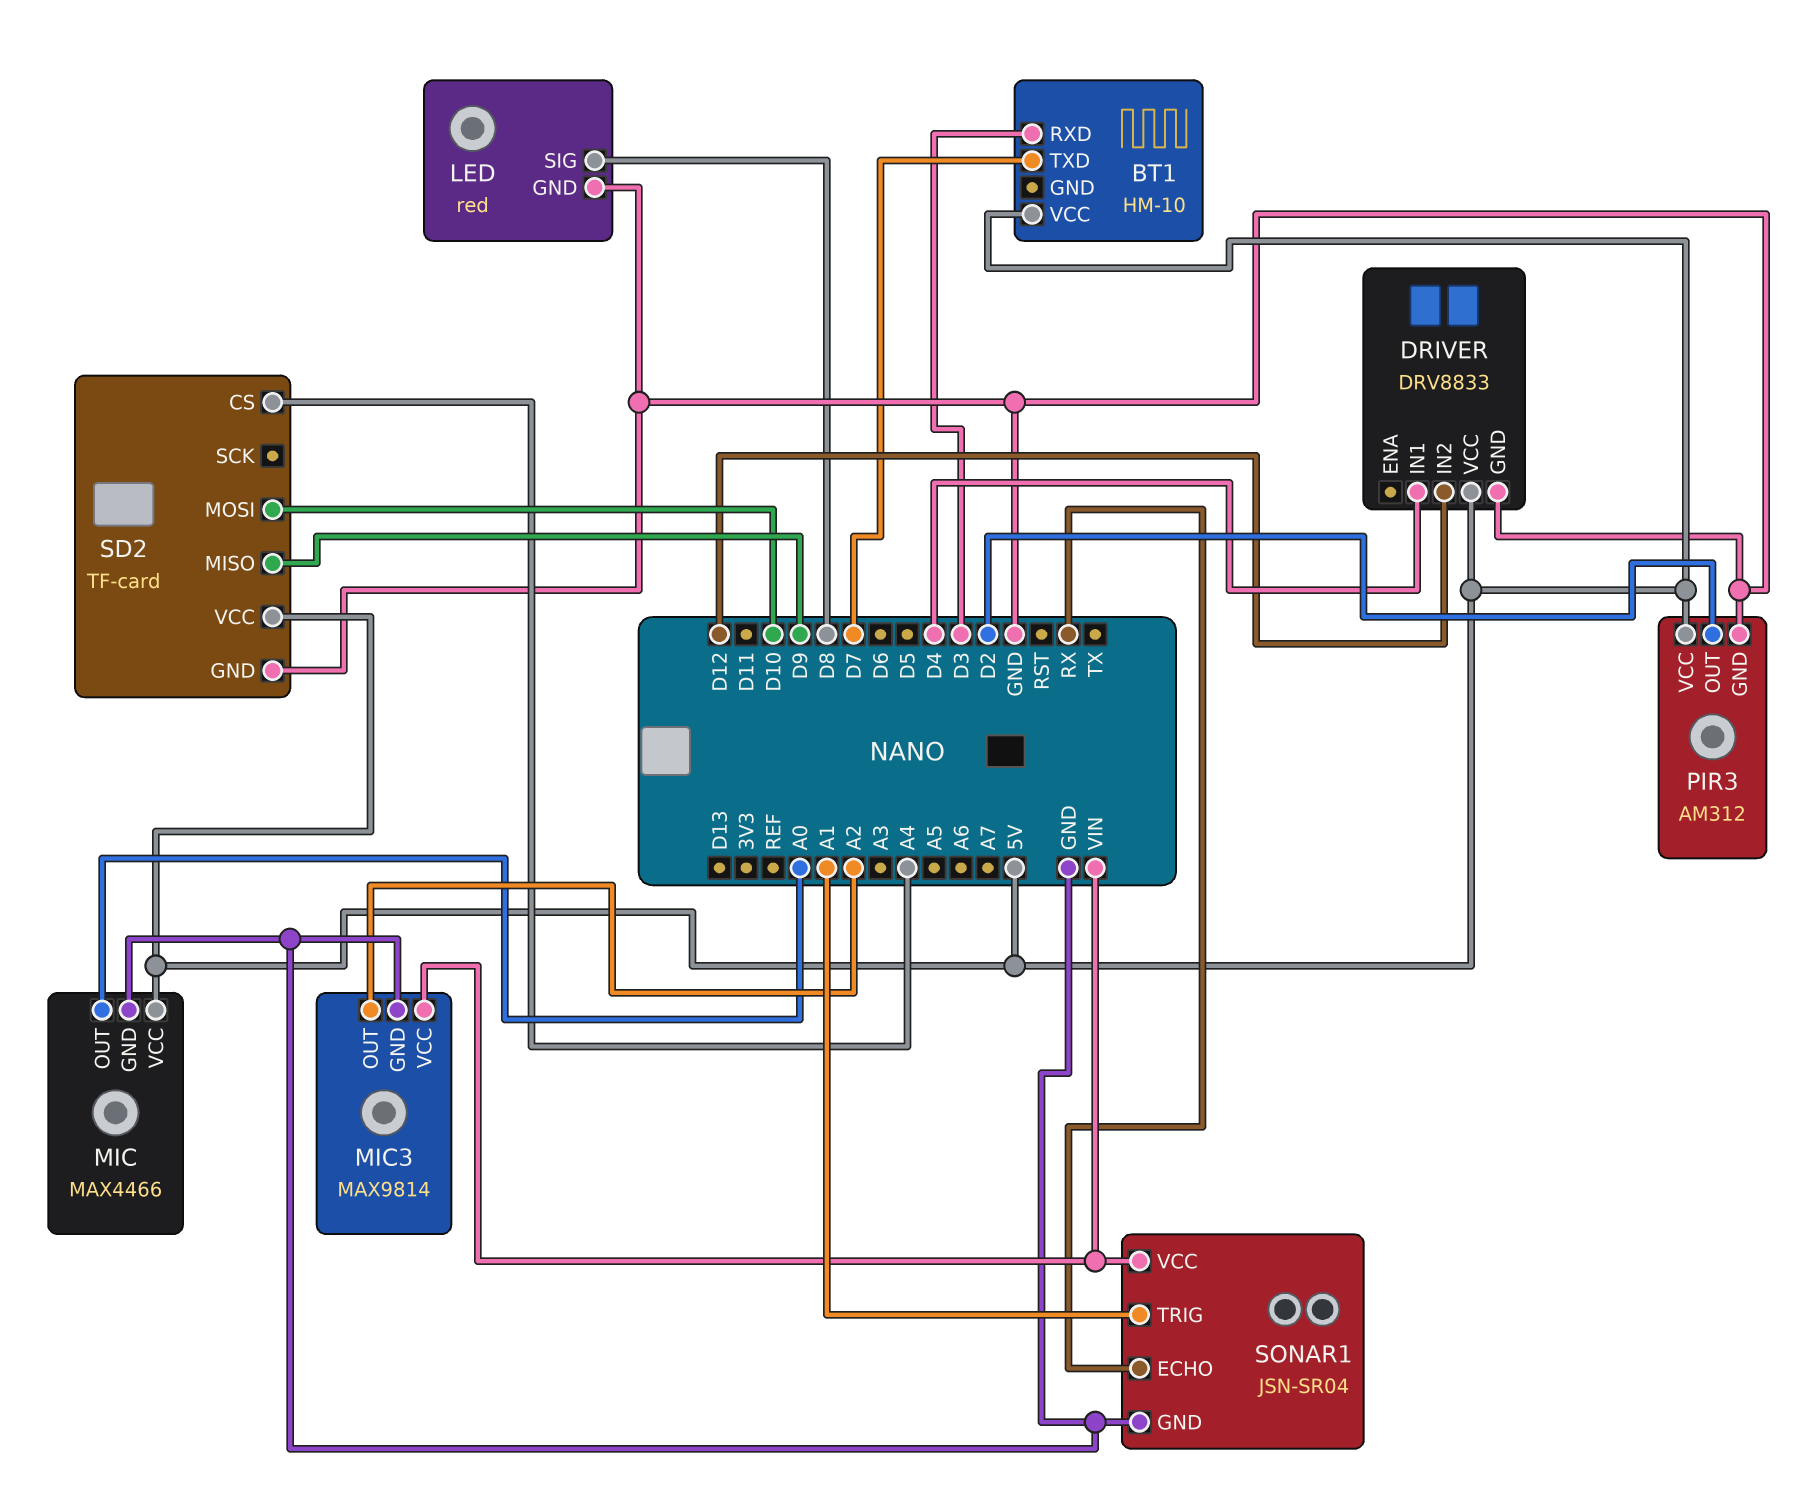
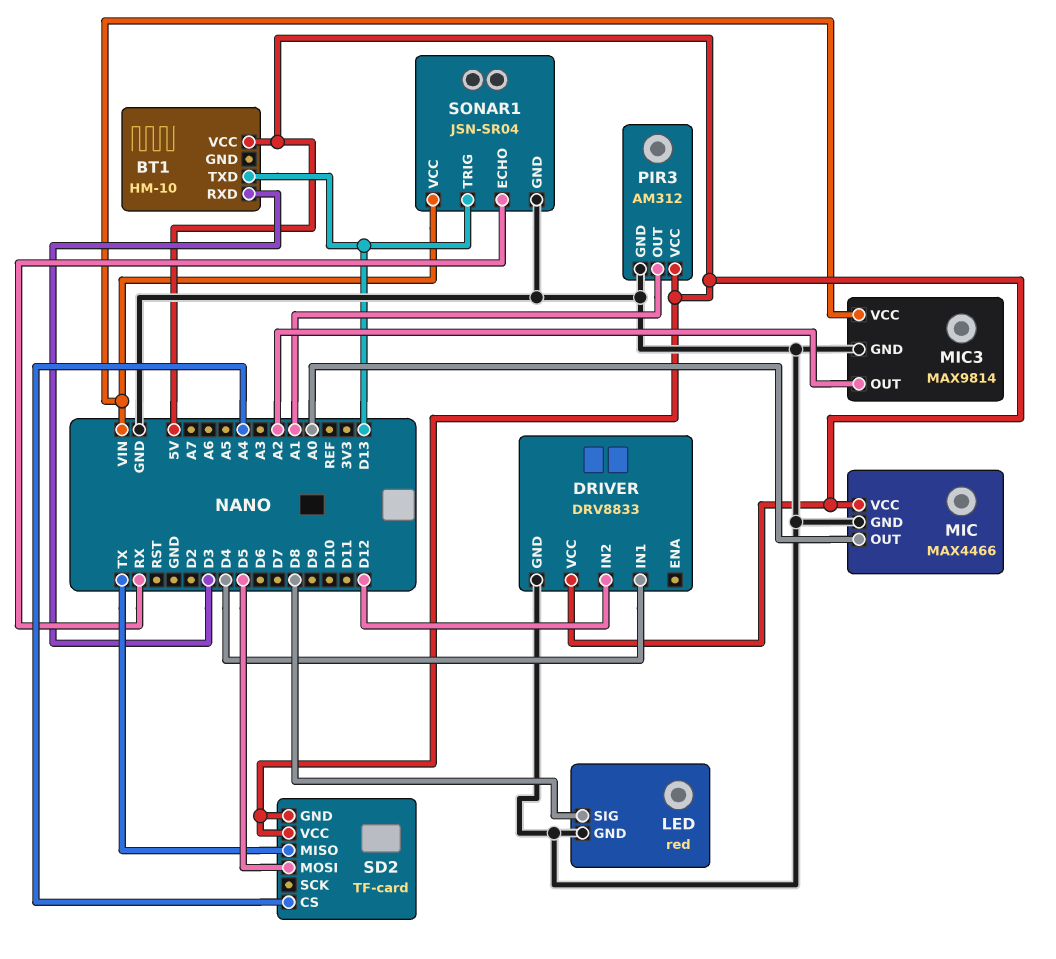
BT1 pin TXD: D7 -> D13
PIR3 pin OUT: D2 -> A1
SD2 pin GND: GND -> 5V
SD2 pin MISO: D9 -> TX
SD2 pin MOSI: D10 -> D5
SONAR1 pin TRIG: A1 -> D13

